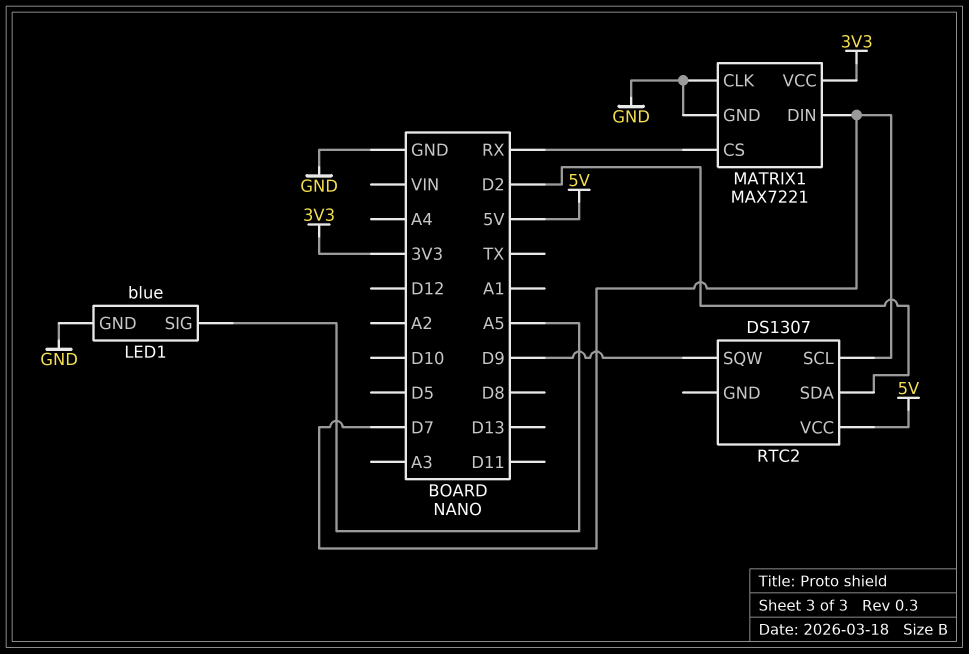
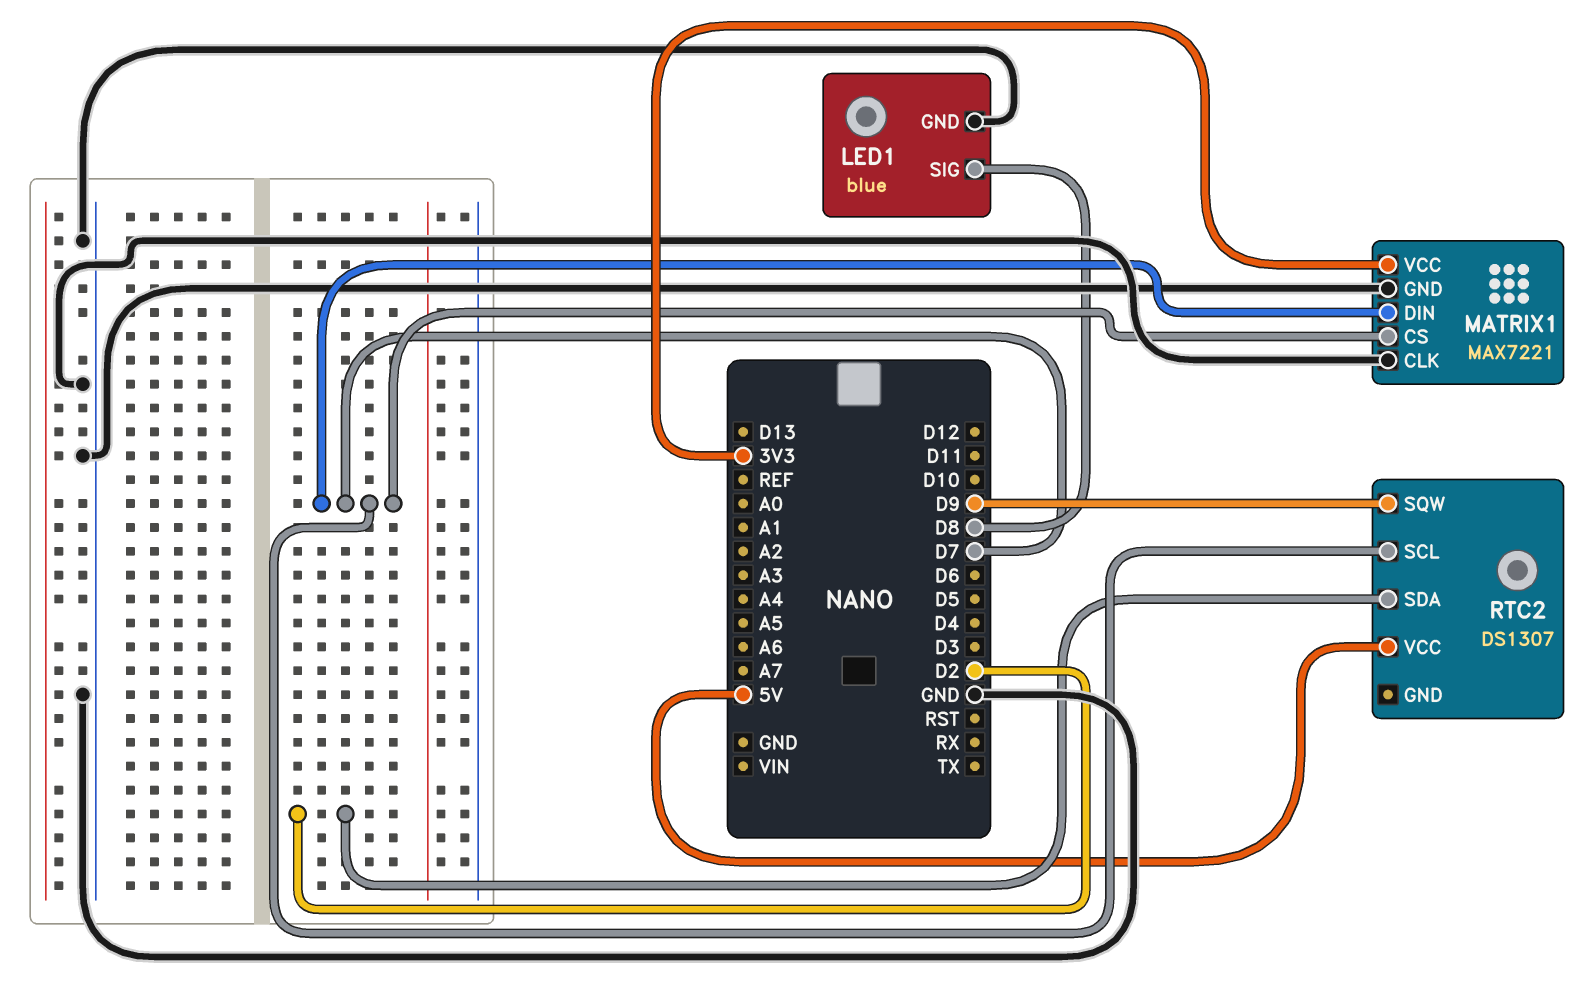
LED1 pin SIG: A5 -> D8
MATRIX1 pin CS: RX -> D7

